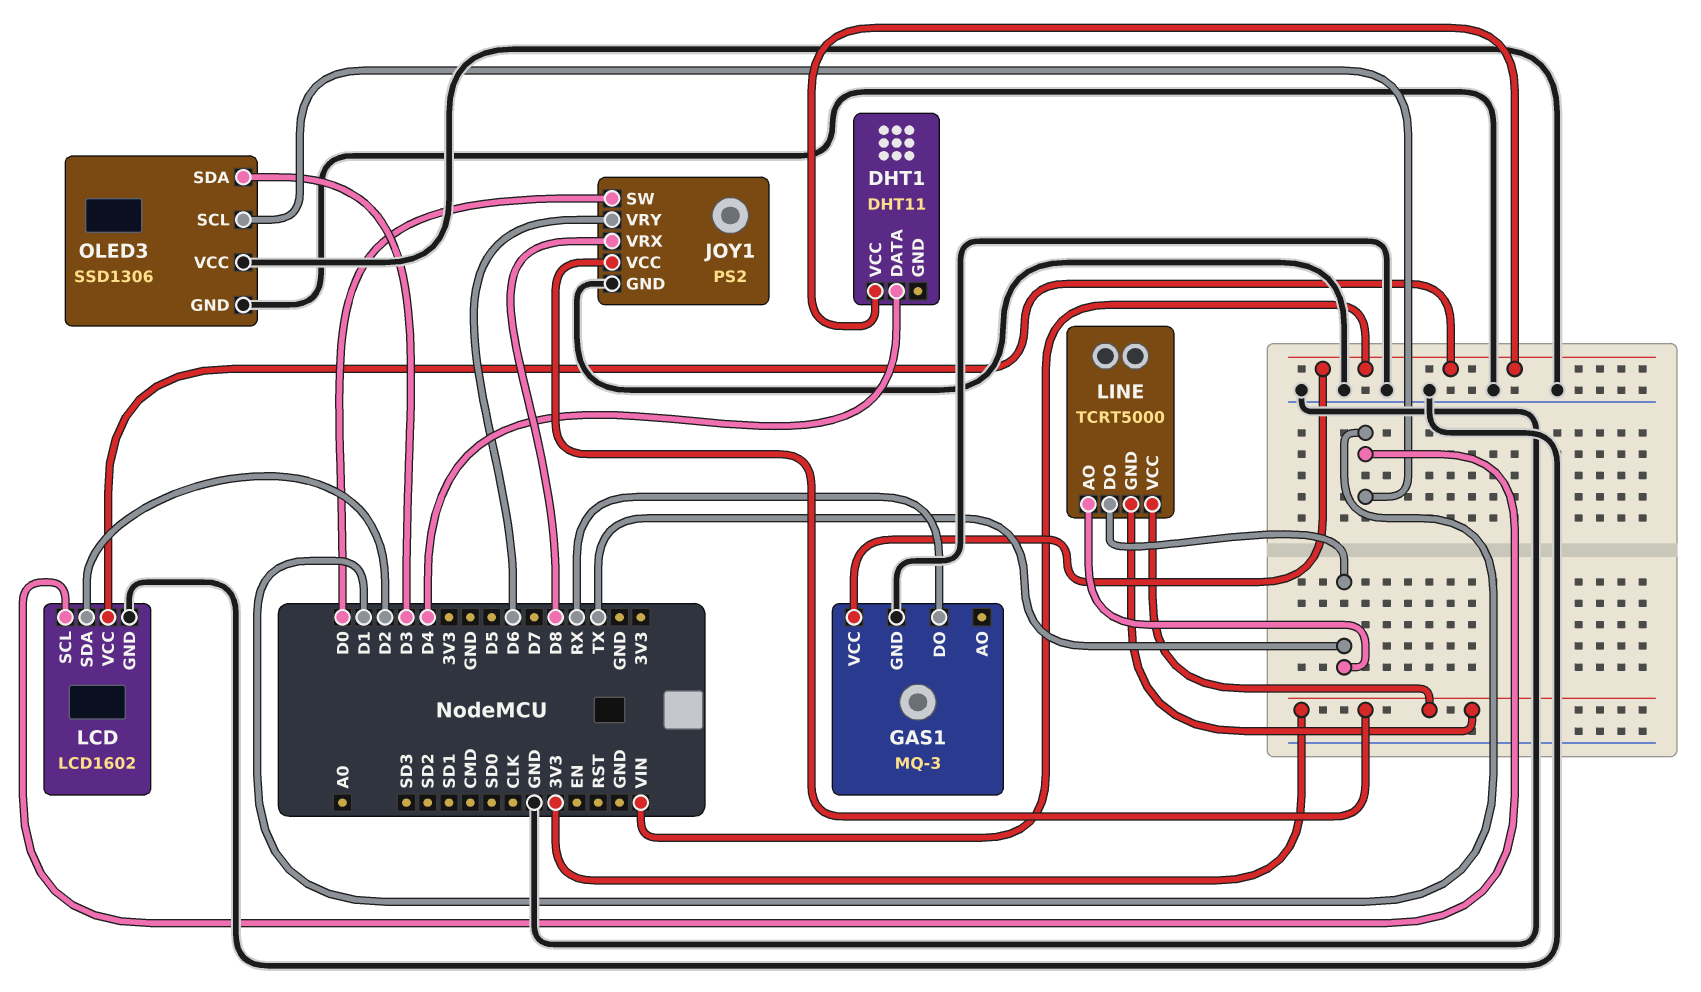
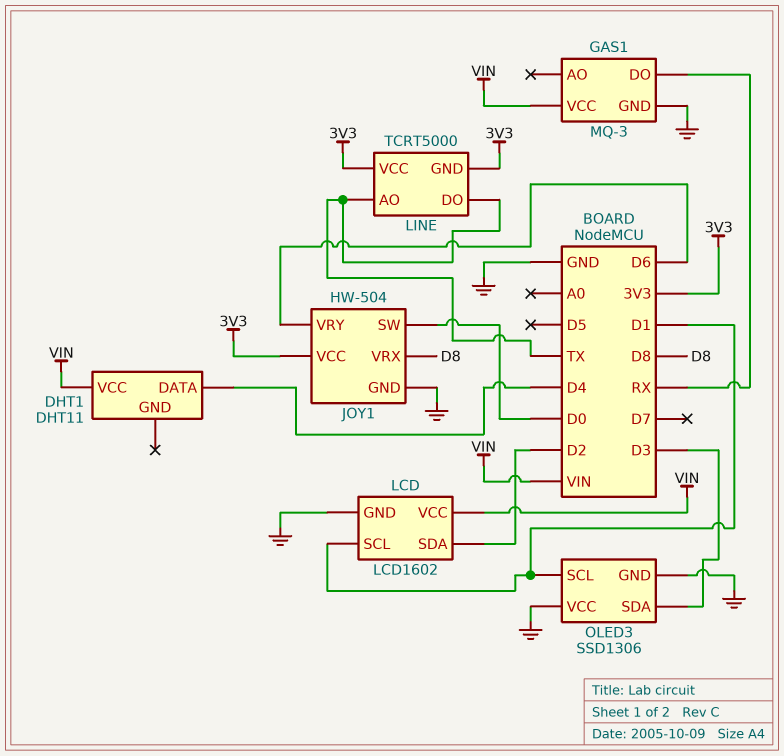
JOY1: PS2 -> HW-504

